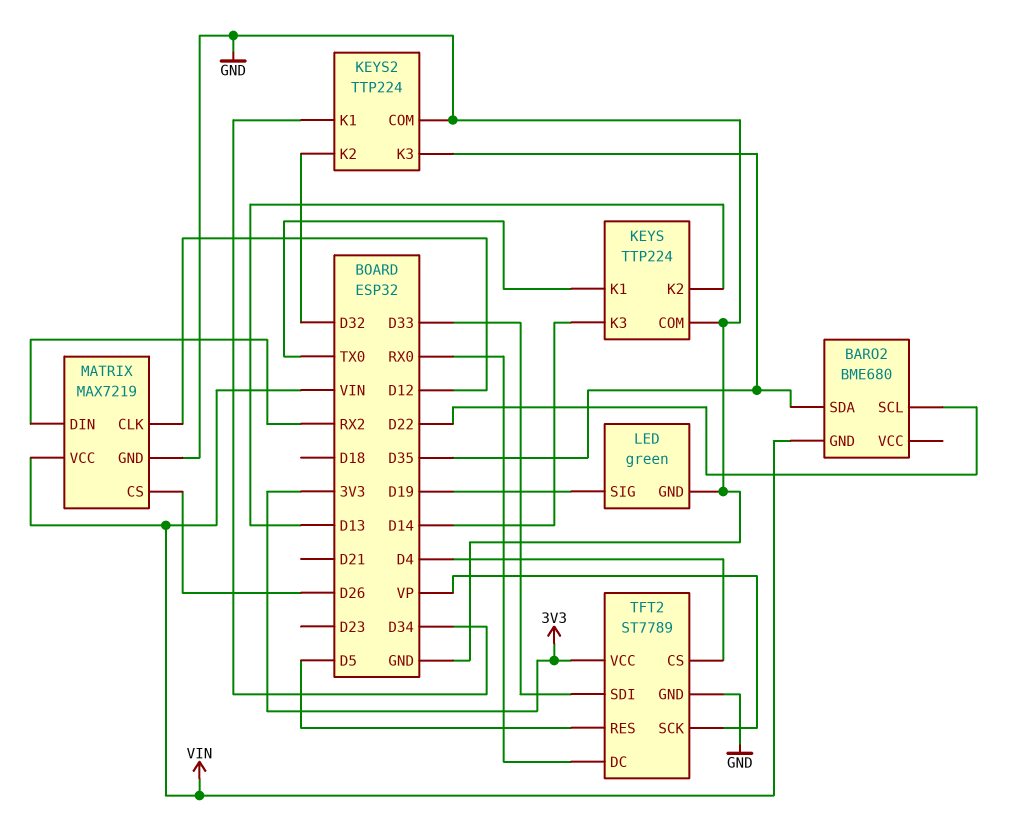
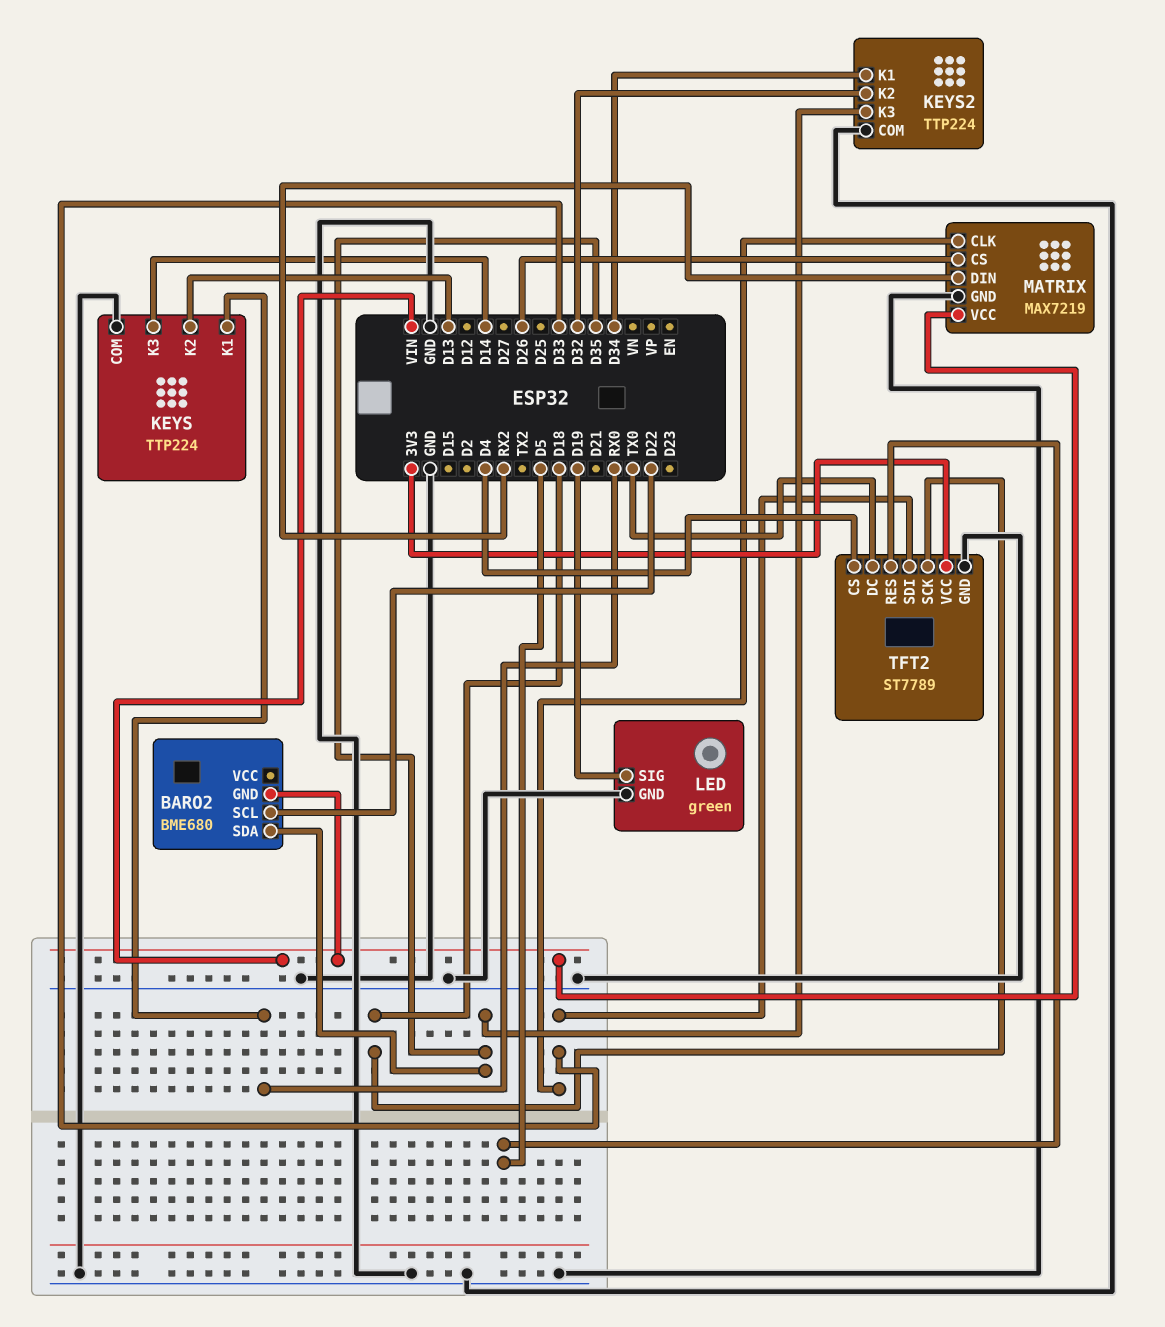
KEYS pin K1: TX0 -> RX0
MATRIX pin CLK: D12 -> D33
TFT2 pin DC: RX0 -> TX0
TFT2 pin SCK: VP -> D18

